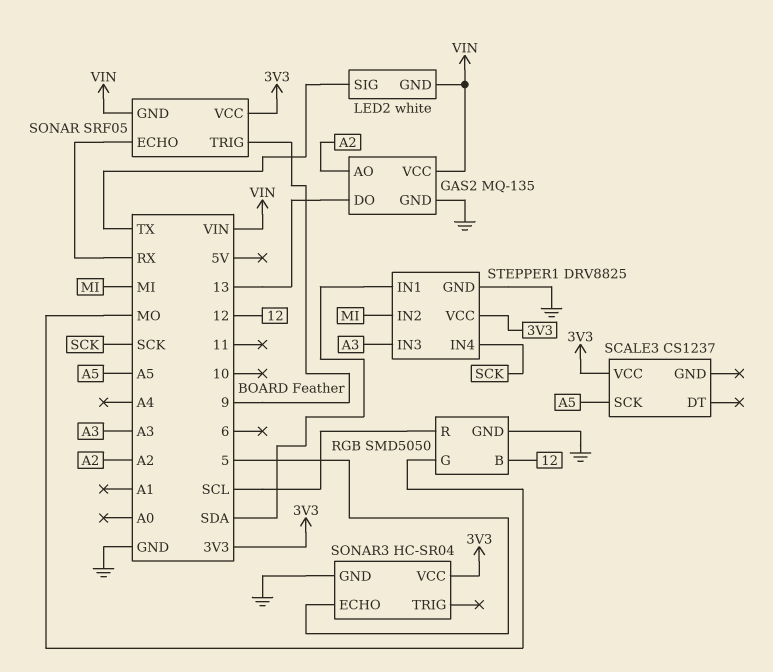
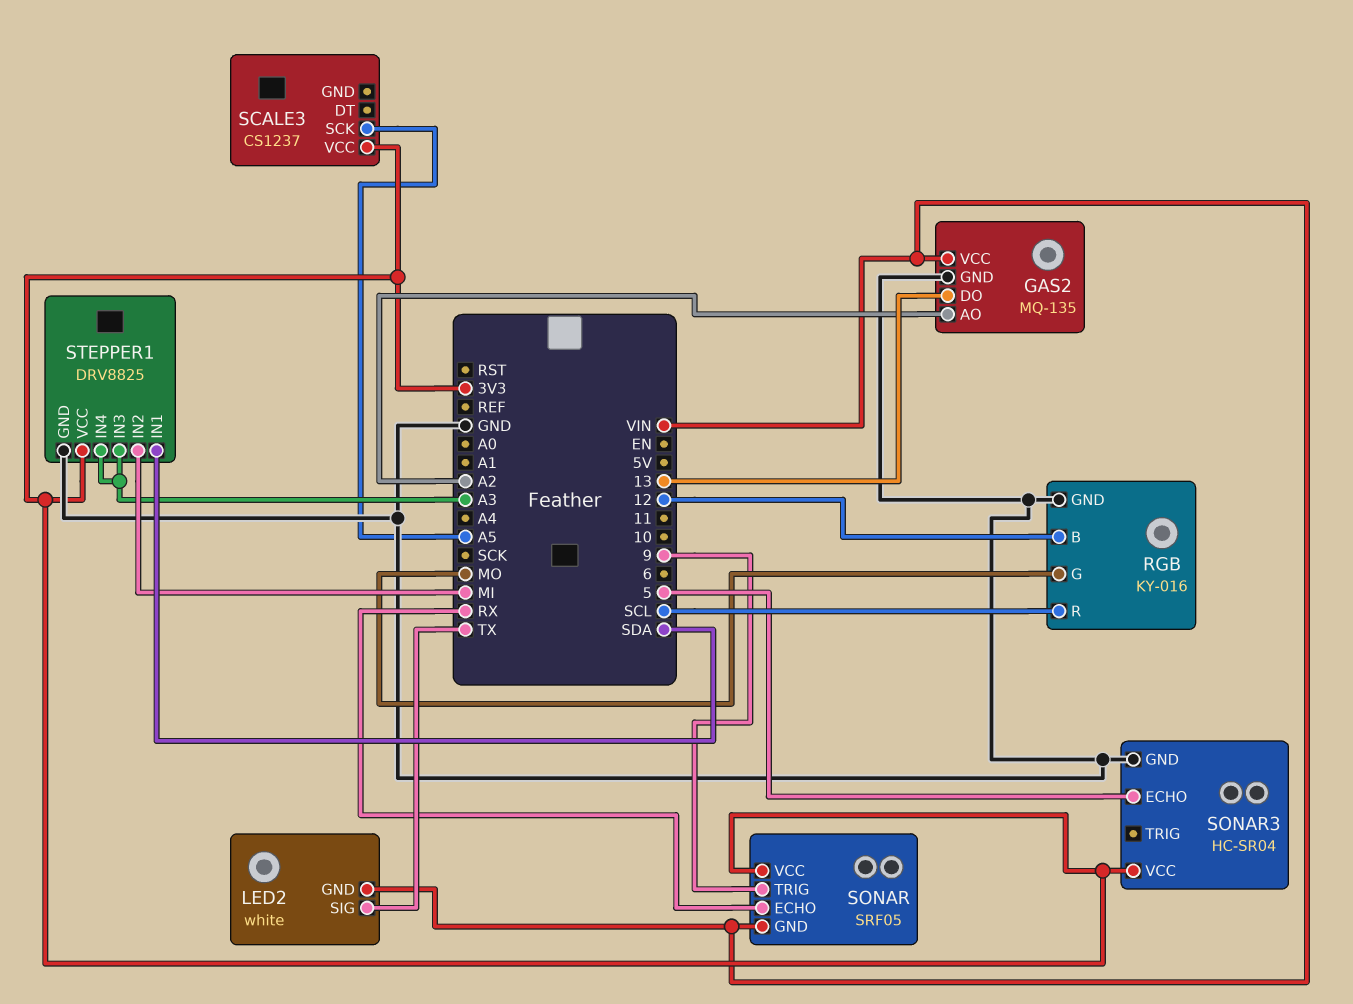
RGB: SMD5050 -> KY-016
STEPPER1 pin IN4: SCK -> A3

